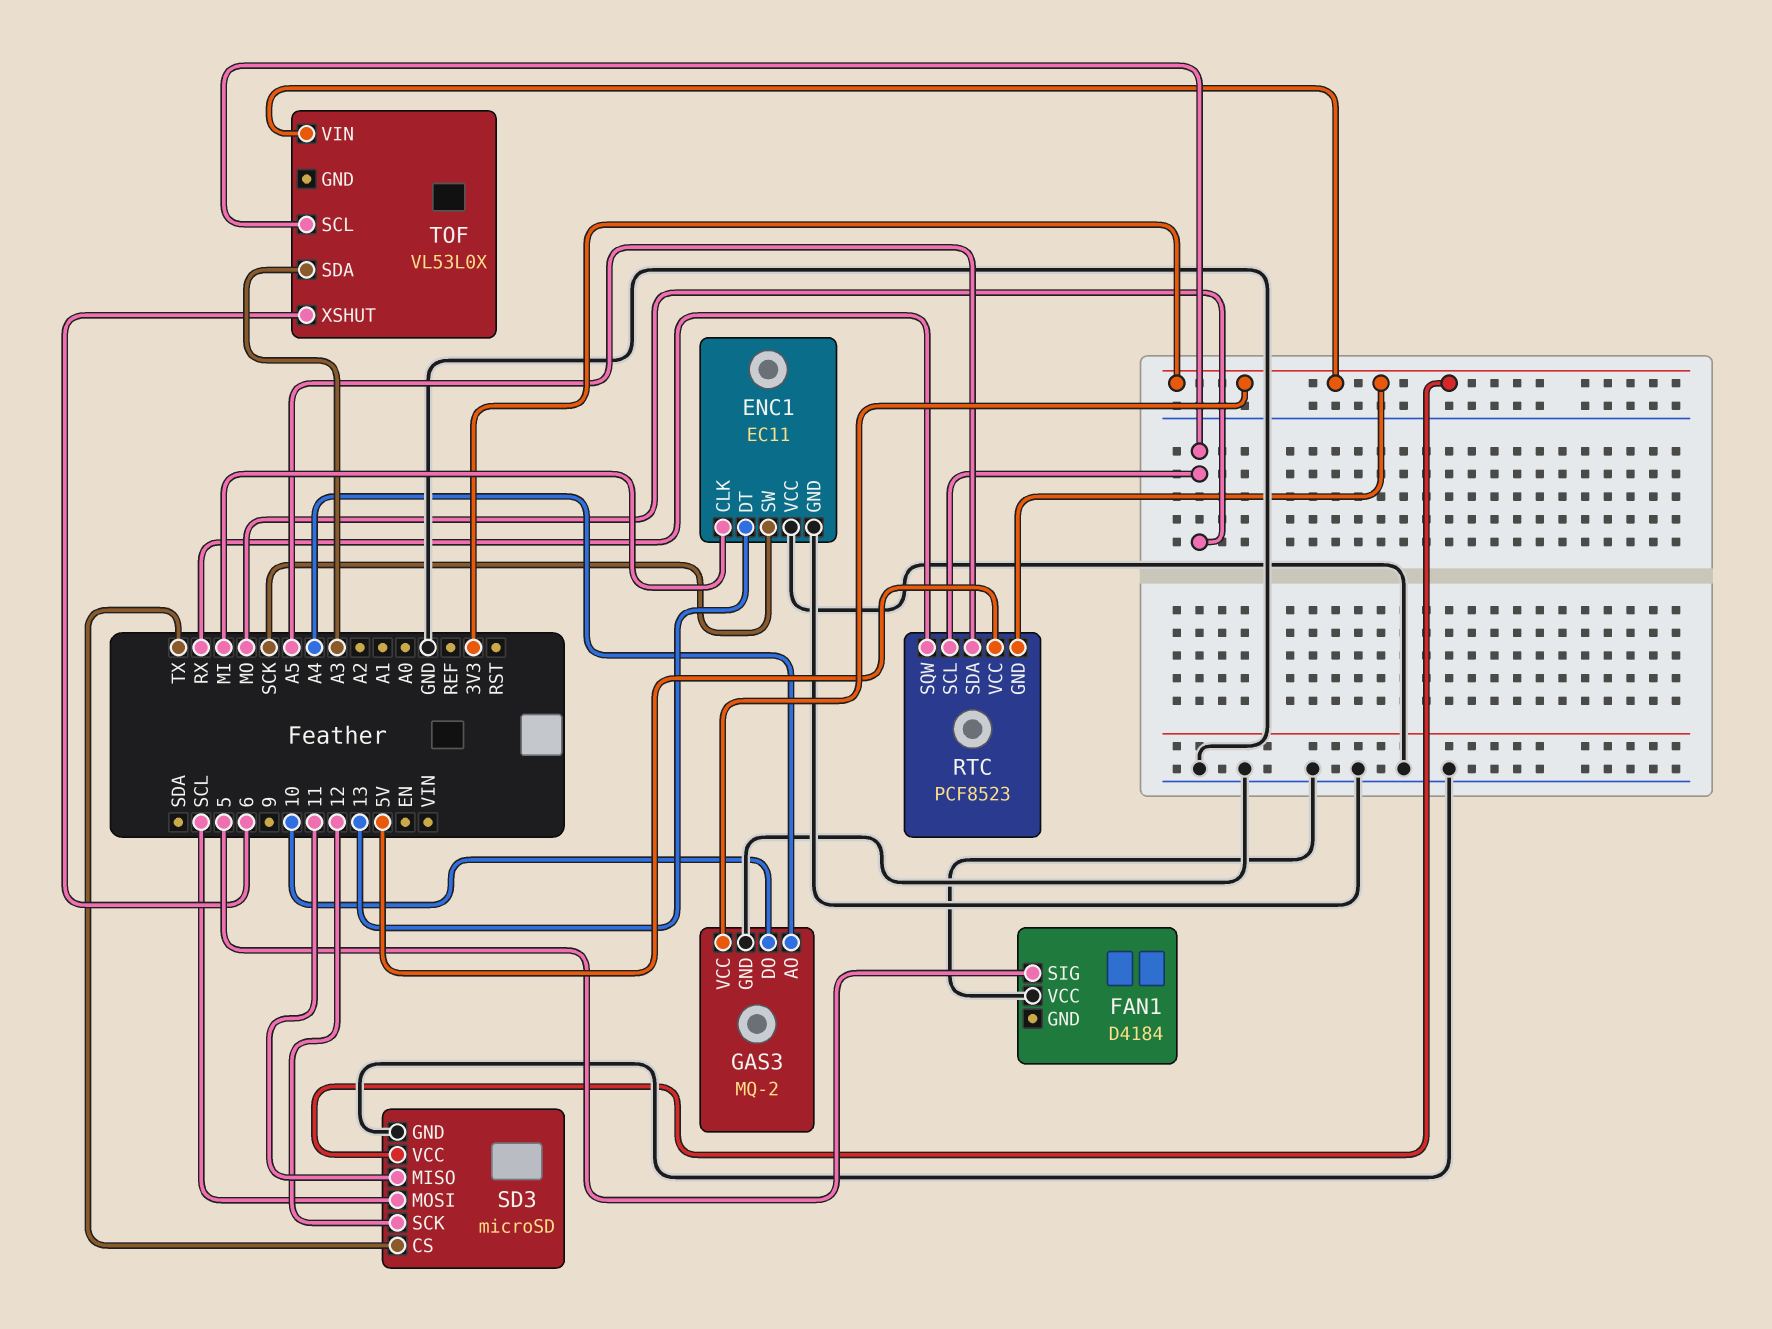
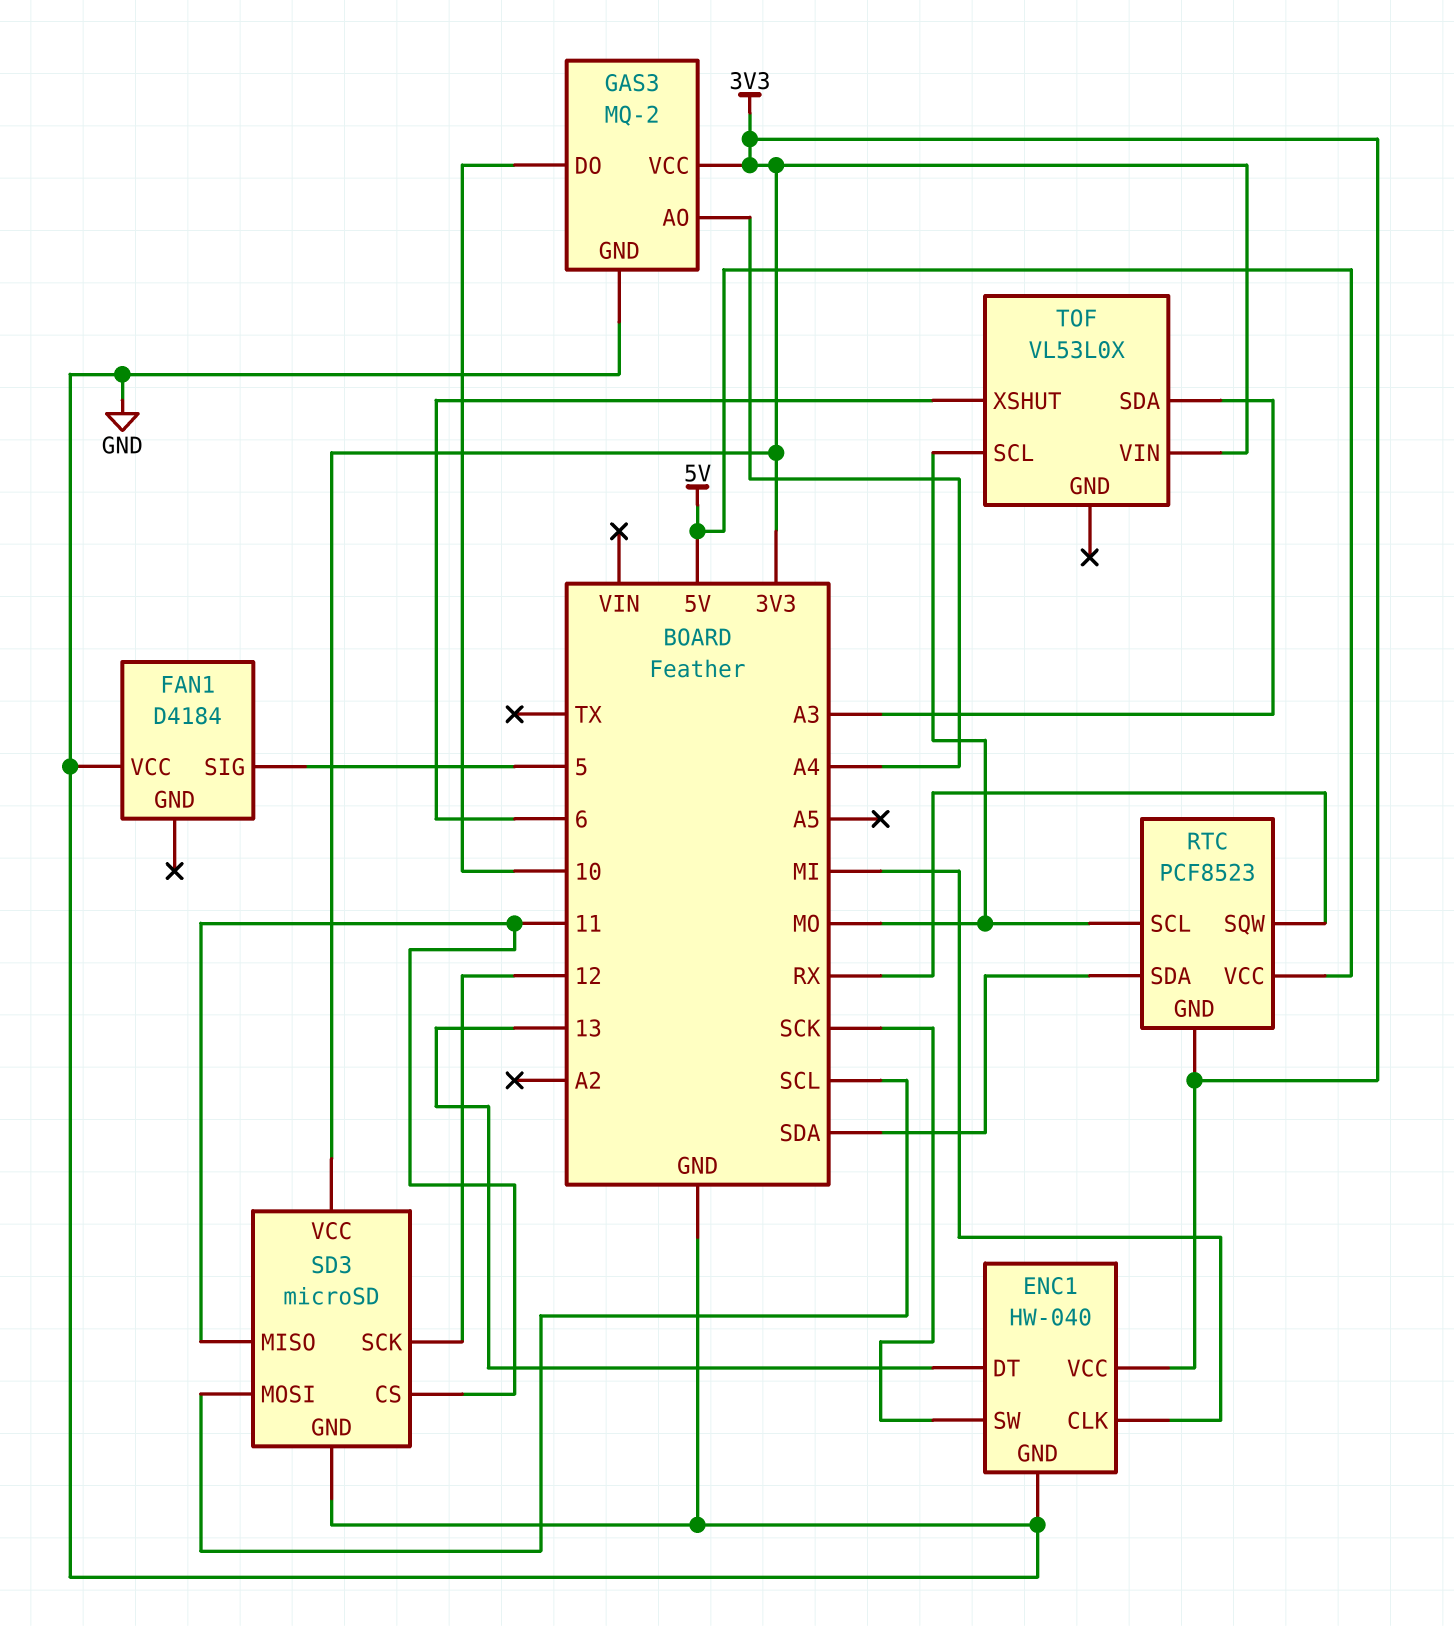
ENC1: EC11 -> HW-040
ENC1 pin VCC: GND -> 3V3
RTC pin SDA: A5 -> SDA
SD3 pin CS: TX -> 11

